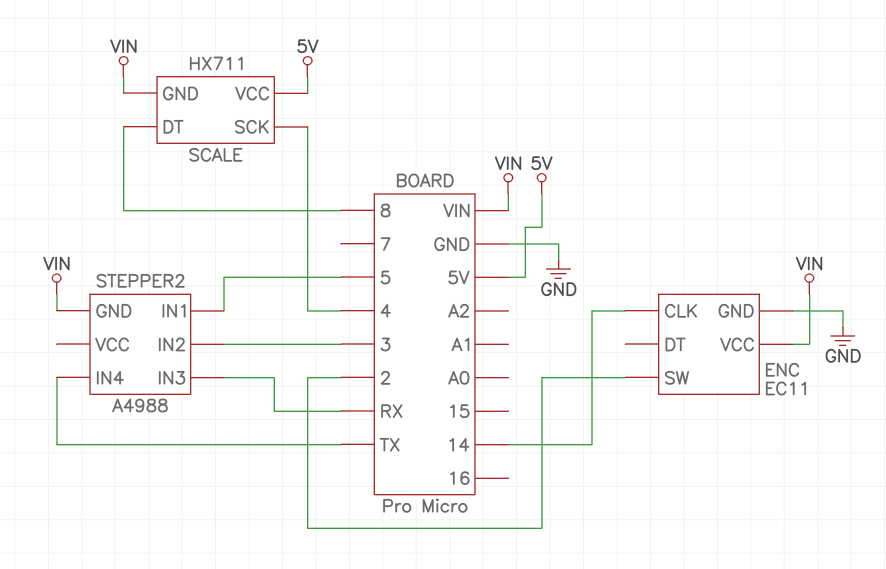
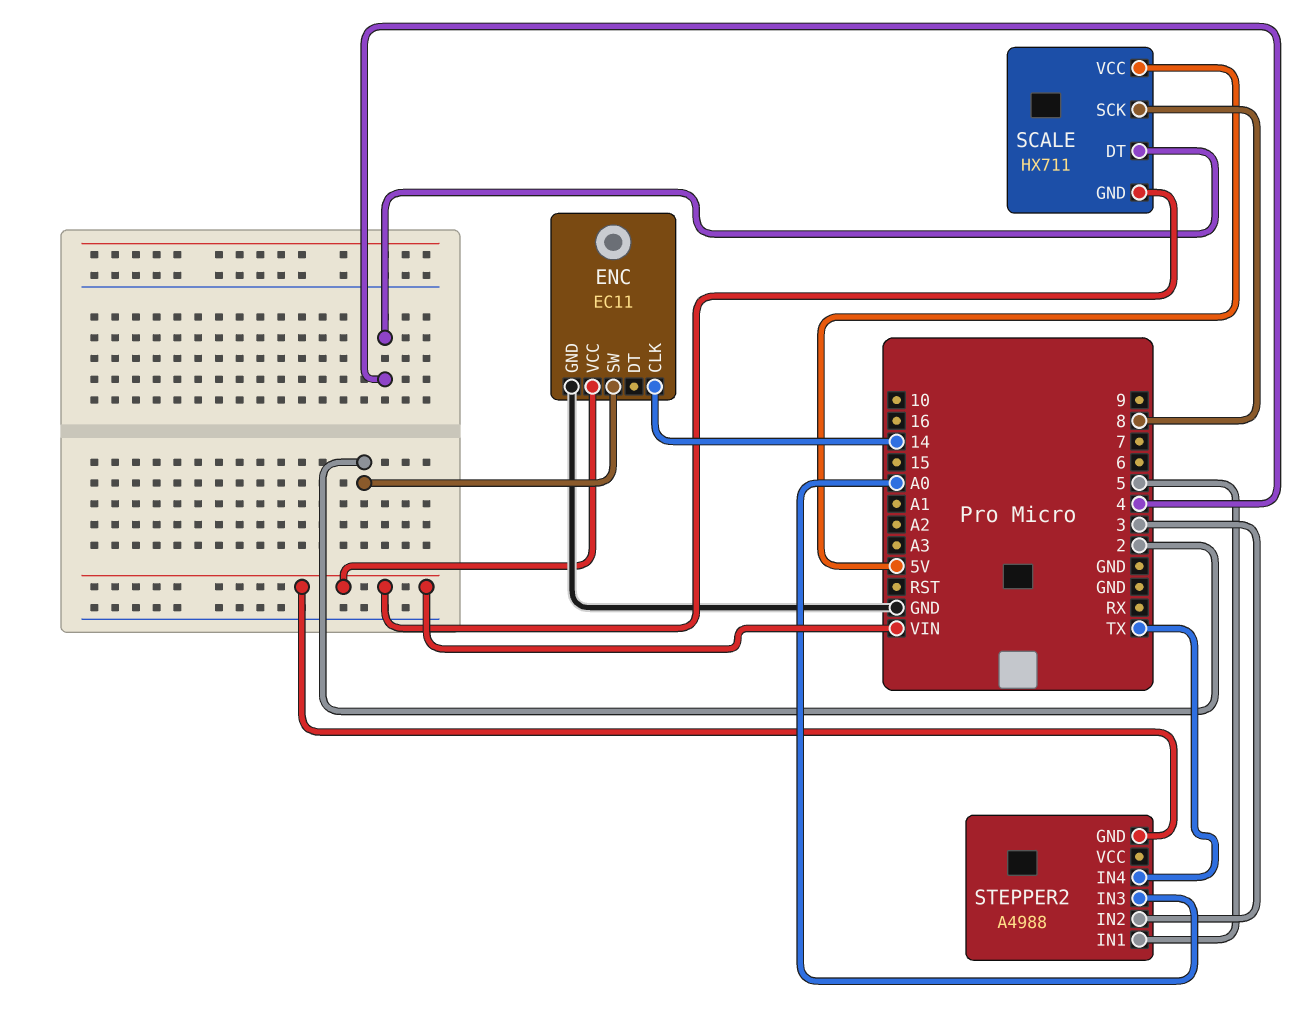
SCALE pin DT: 8 -> 4
SCALE pin SCK: 4 -> 8
STEPPER2 pin IN3: RX -> A0

